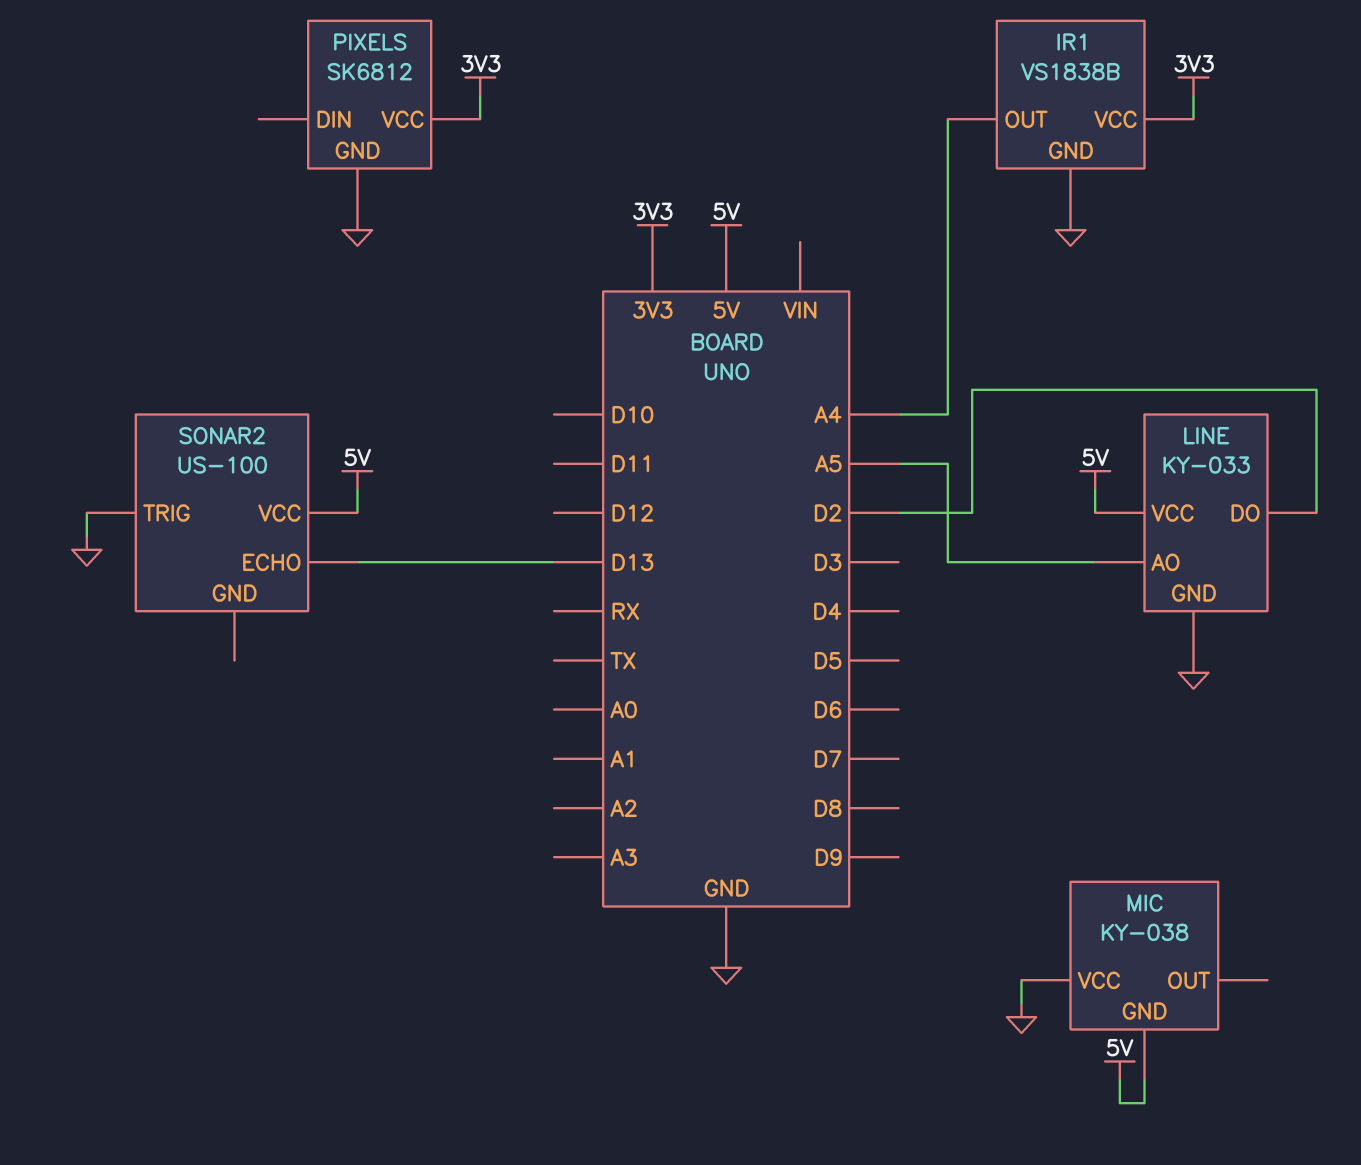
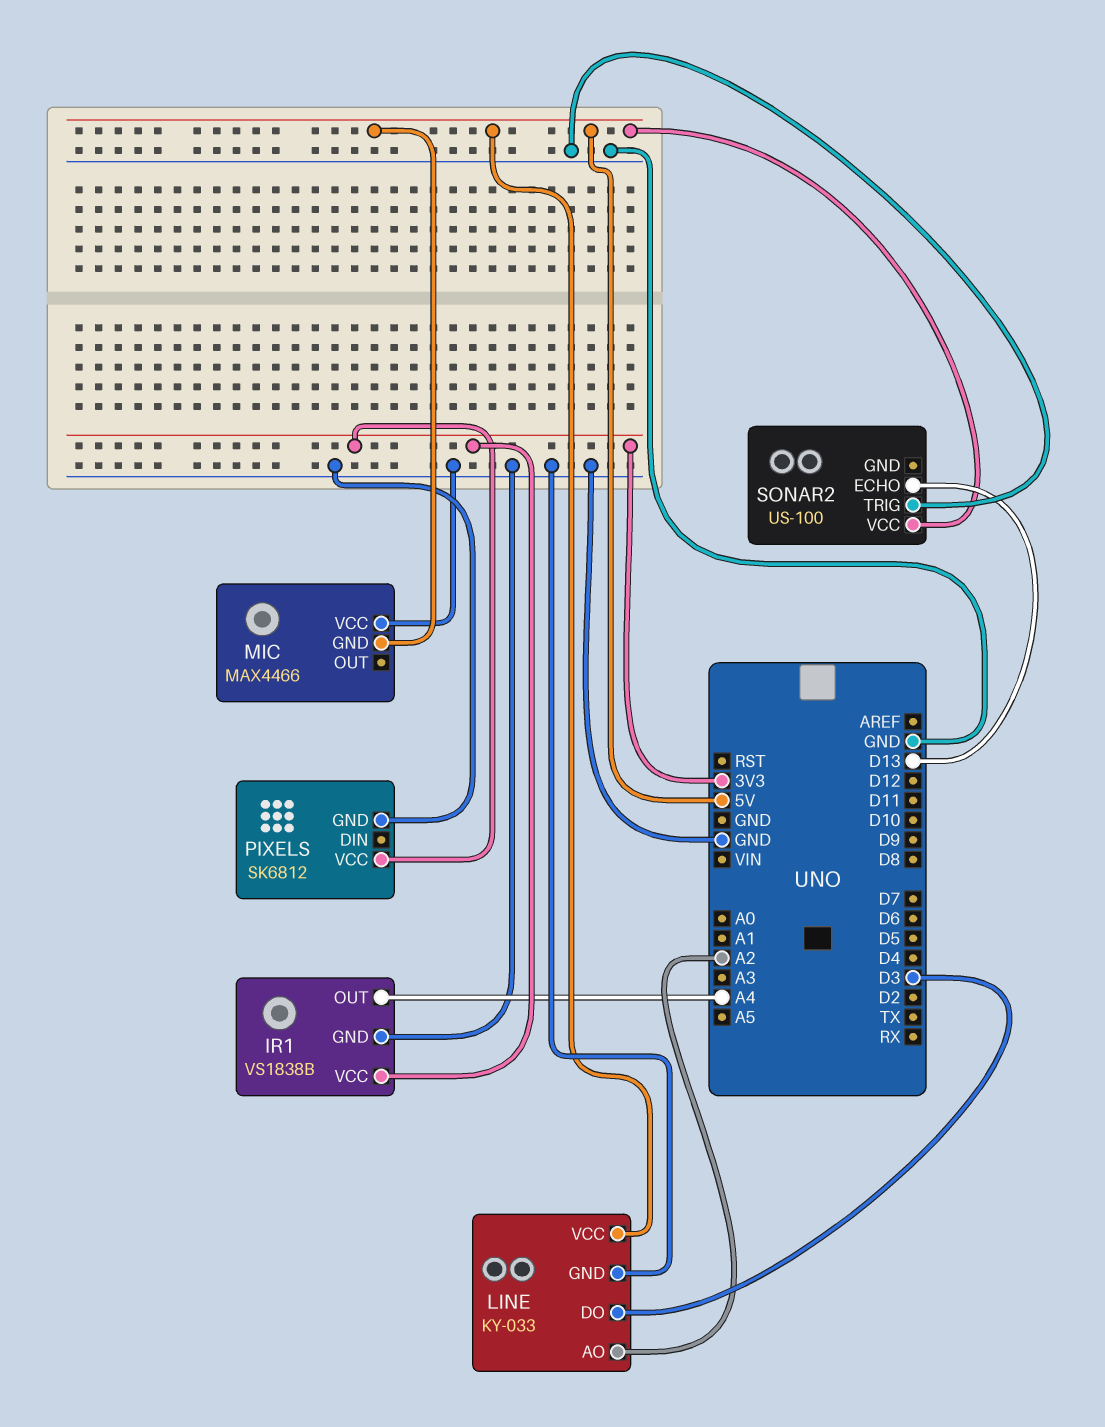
LINE pin AO: A5 -> A2
LINE pin DO: D2 -> D3
MIC: KY-038 -> MAX4466

